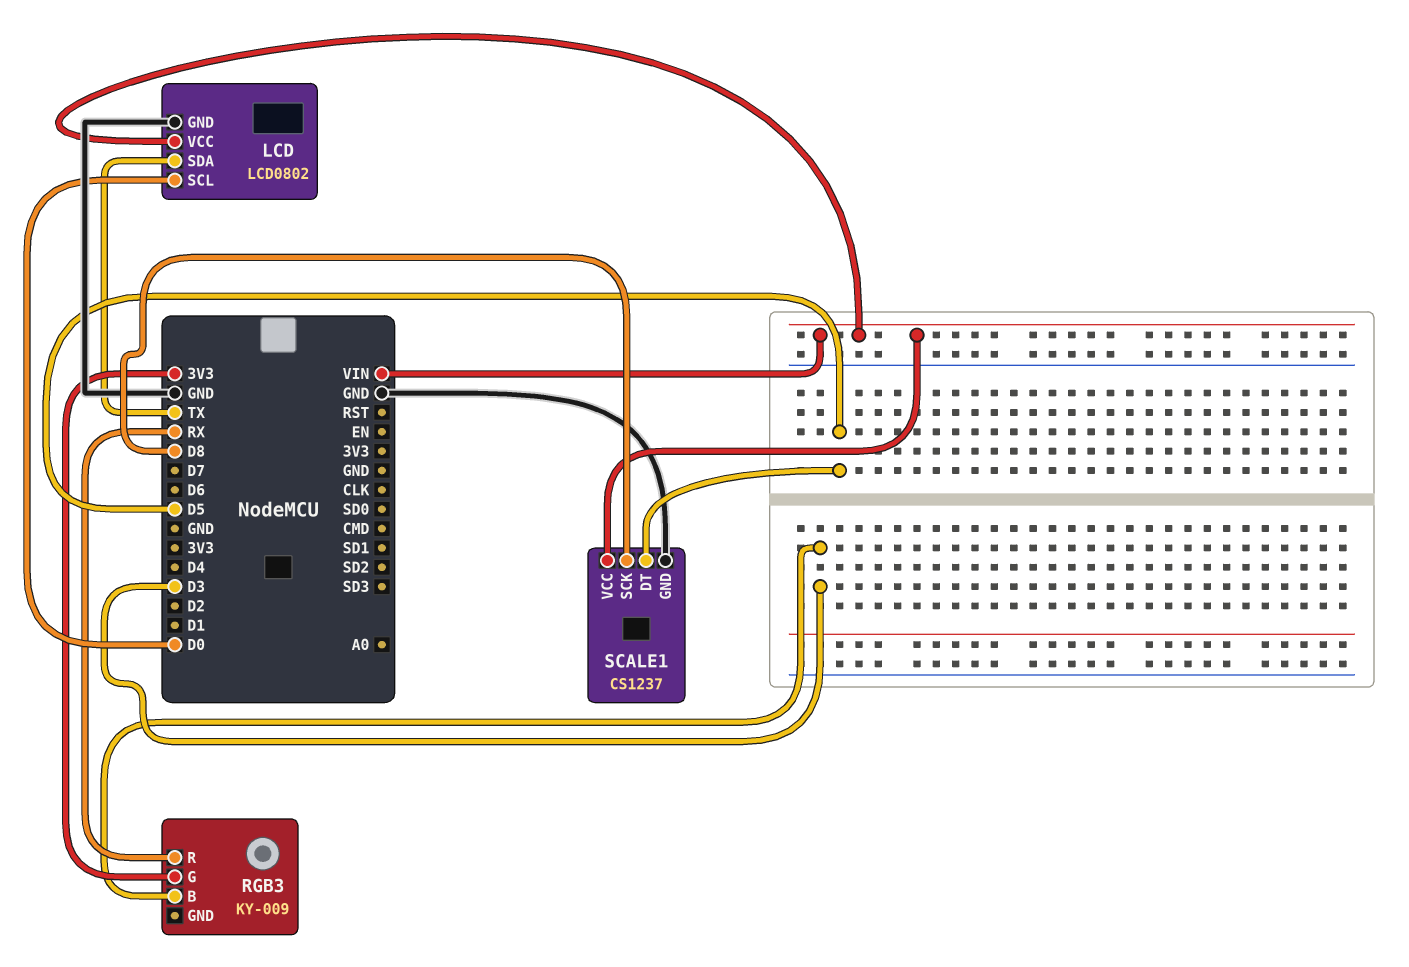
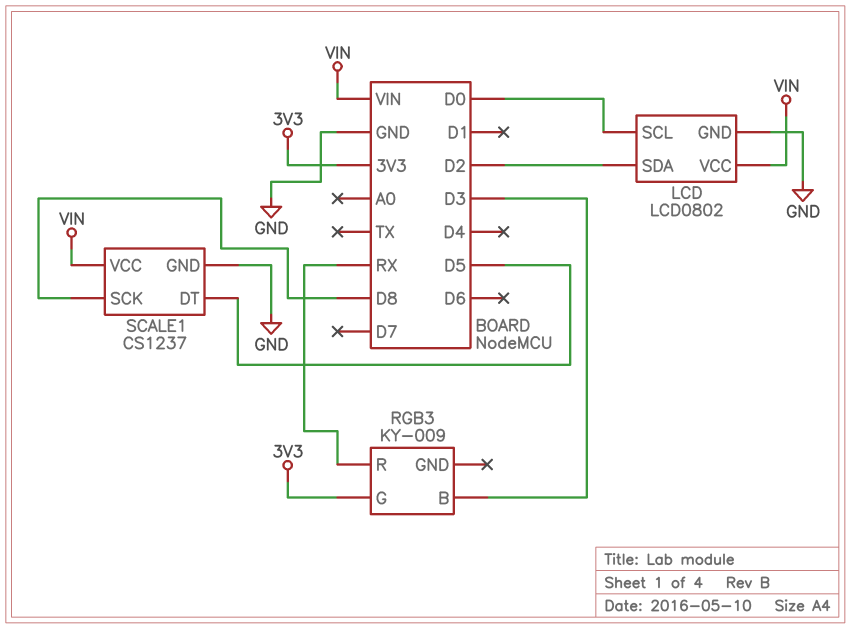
LCD pin SDA: TX -> D2

